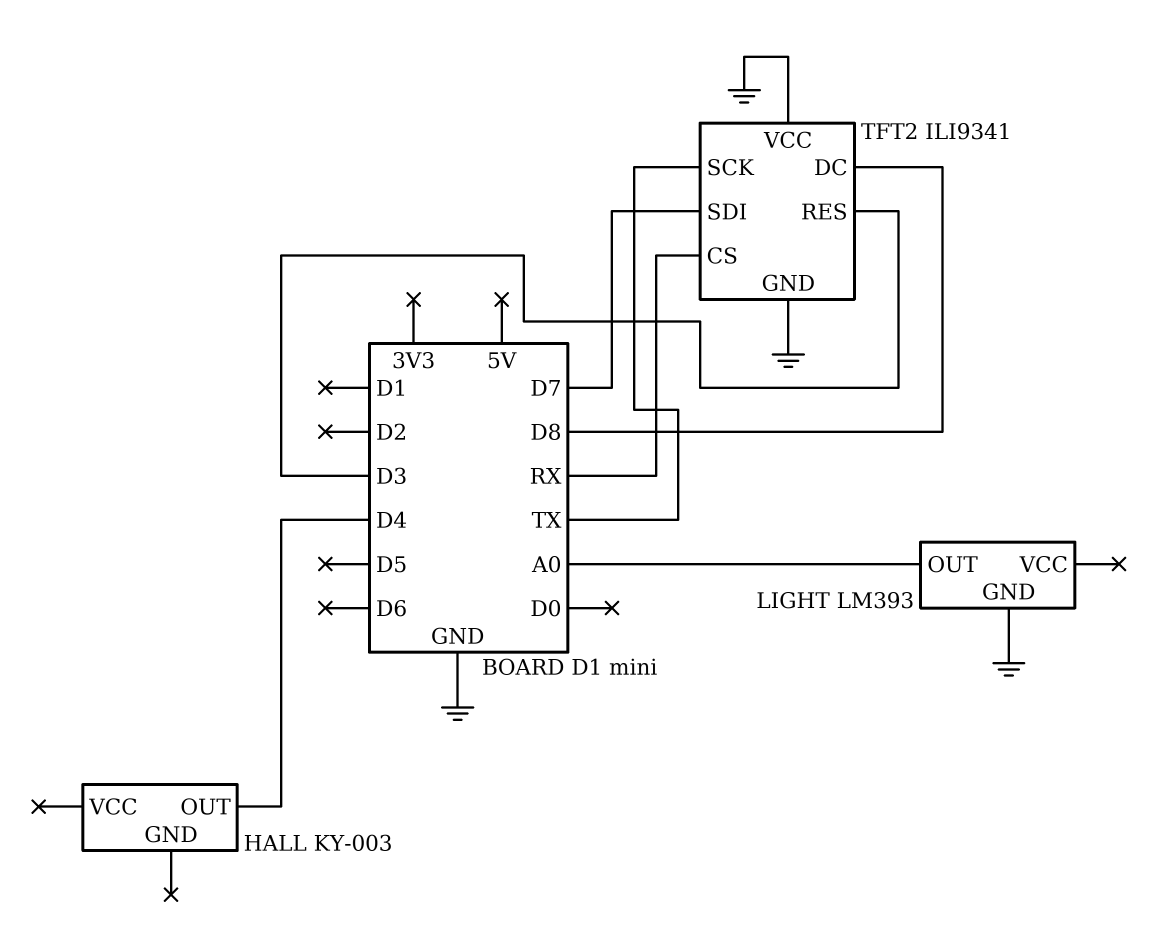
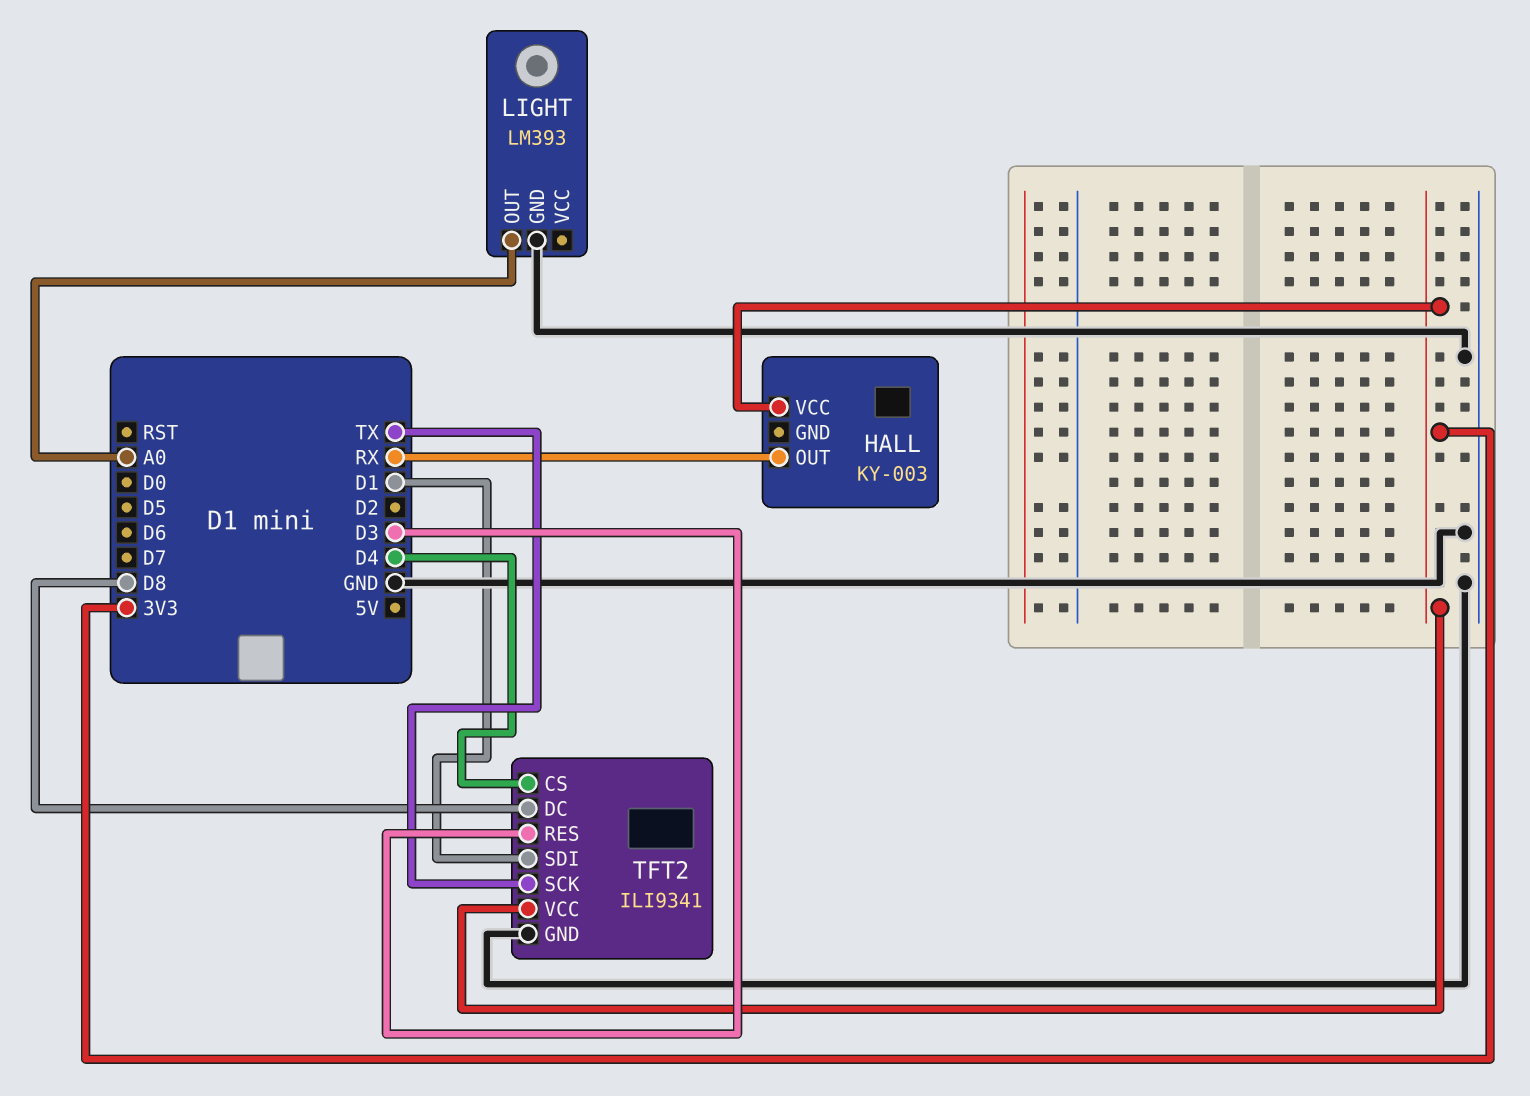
HALL pin OUT: D4 -> RX
HALL pin VCC: none -> 3V3
TFT2 pin CS: RX -> D4
TFT2 pin SDI: D7 -> D1
TFT2 pin VCC: GND -> 3V3

